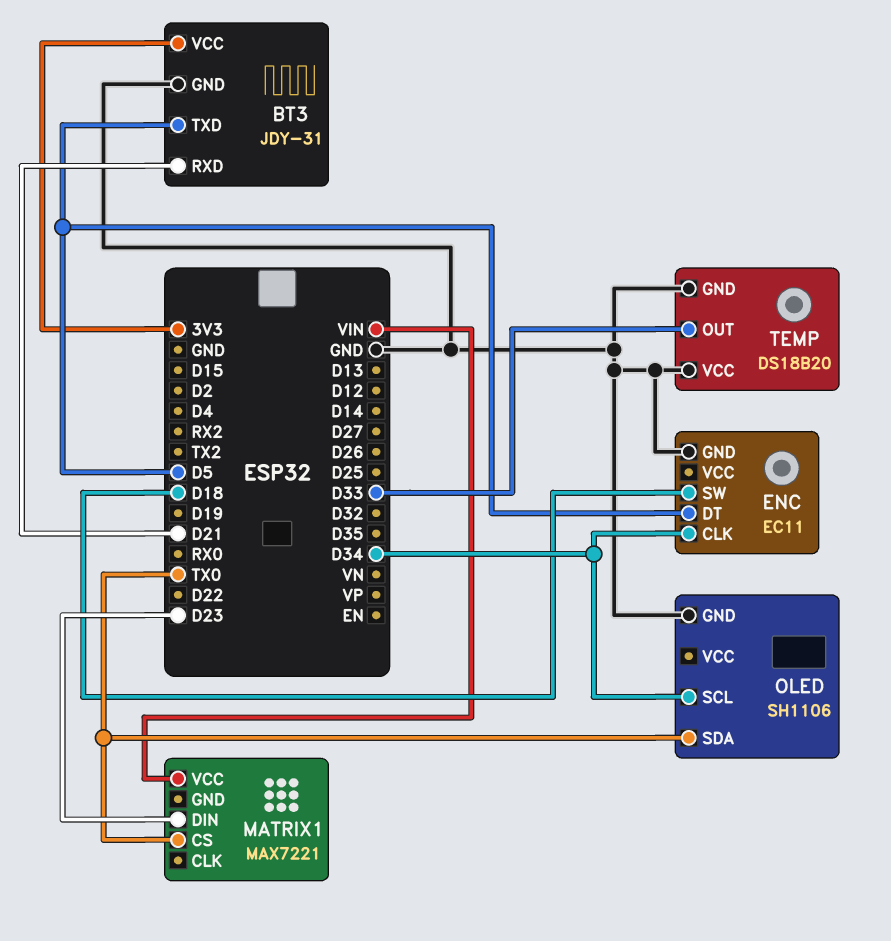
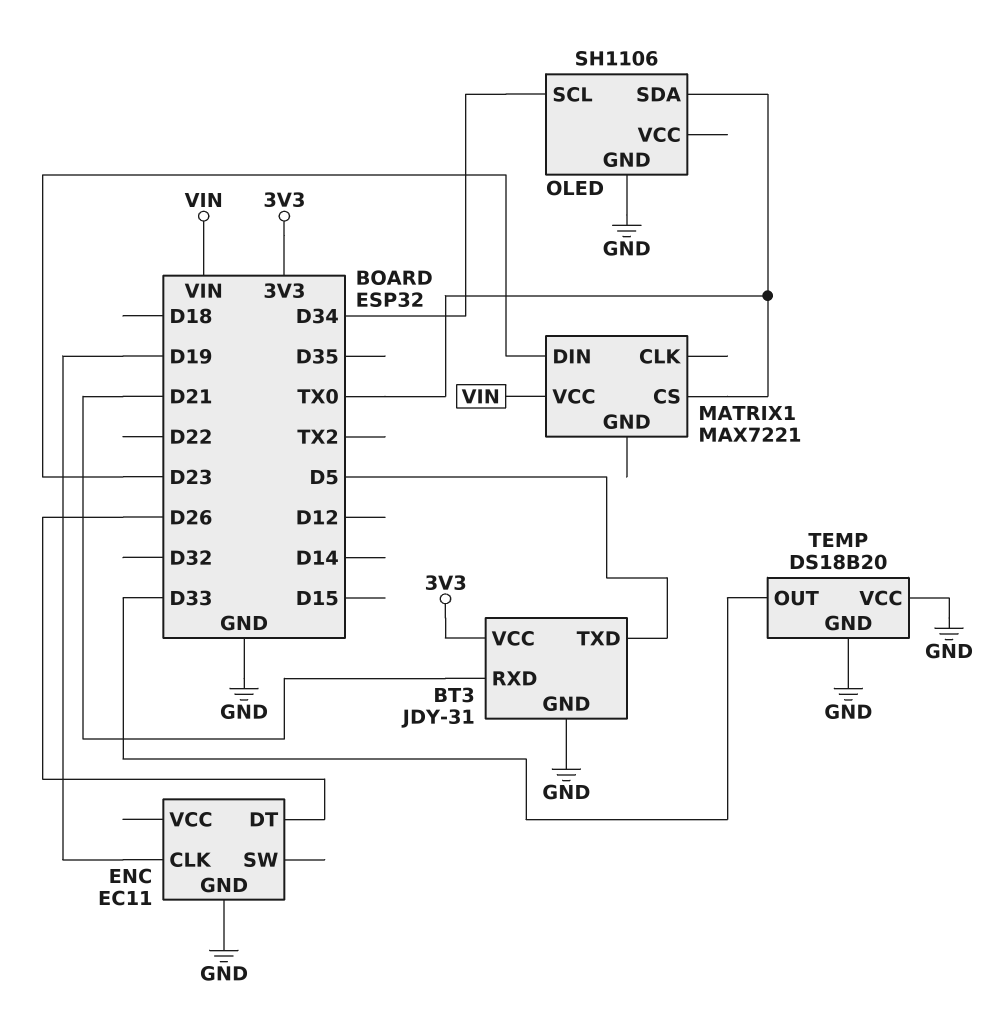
ENC pin CLK: D34 -> D19
ENC pin DT: D5 -> D26
ENC pin SW: D18 -> none

